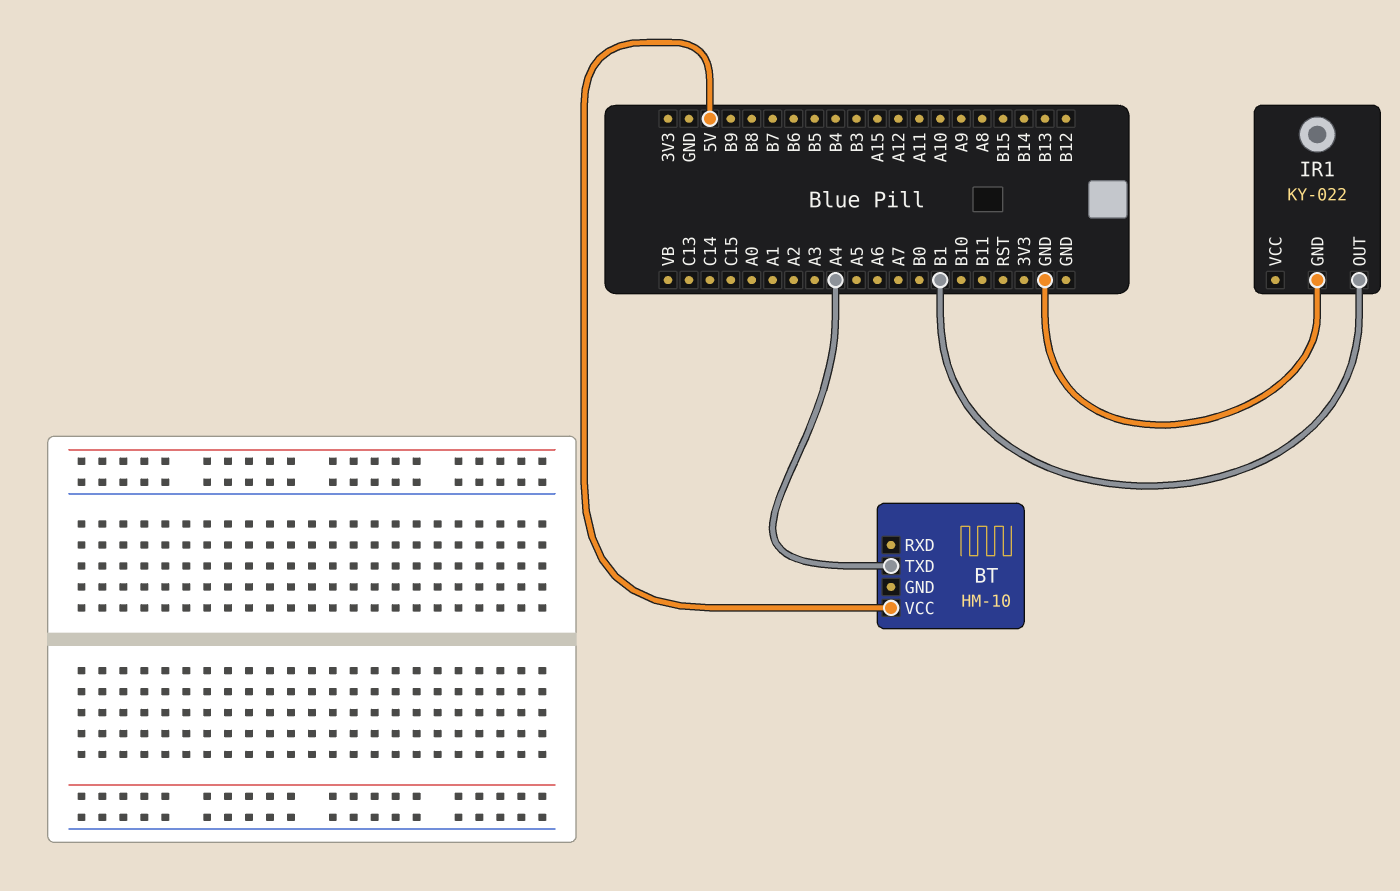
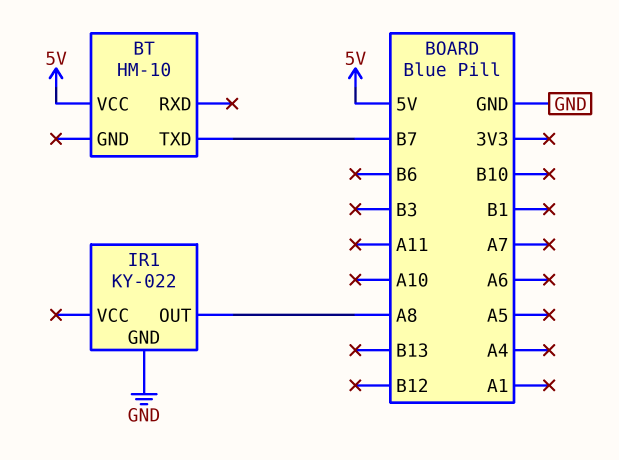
BT pin TXD: A4 -> B7
IR1 pin OUT: B1 -> A8

